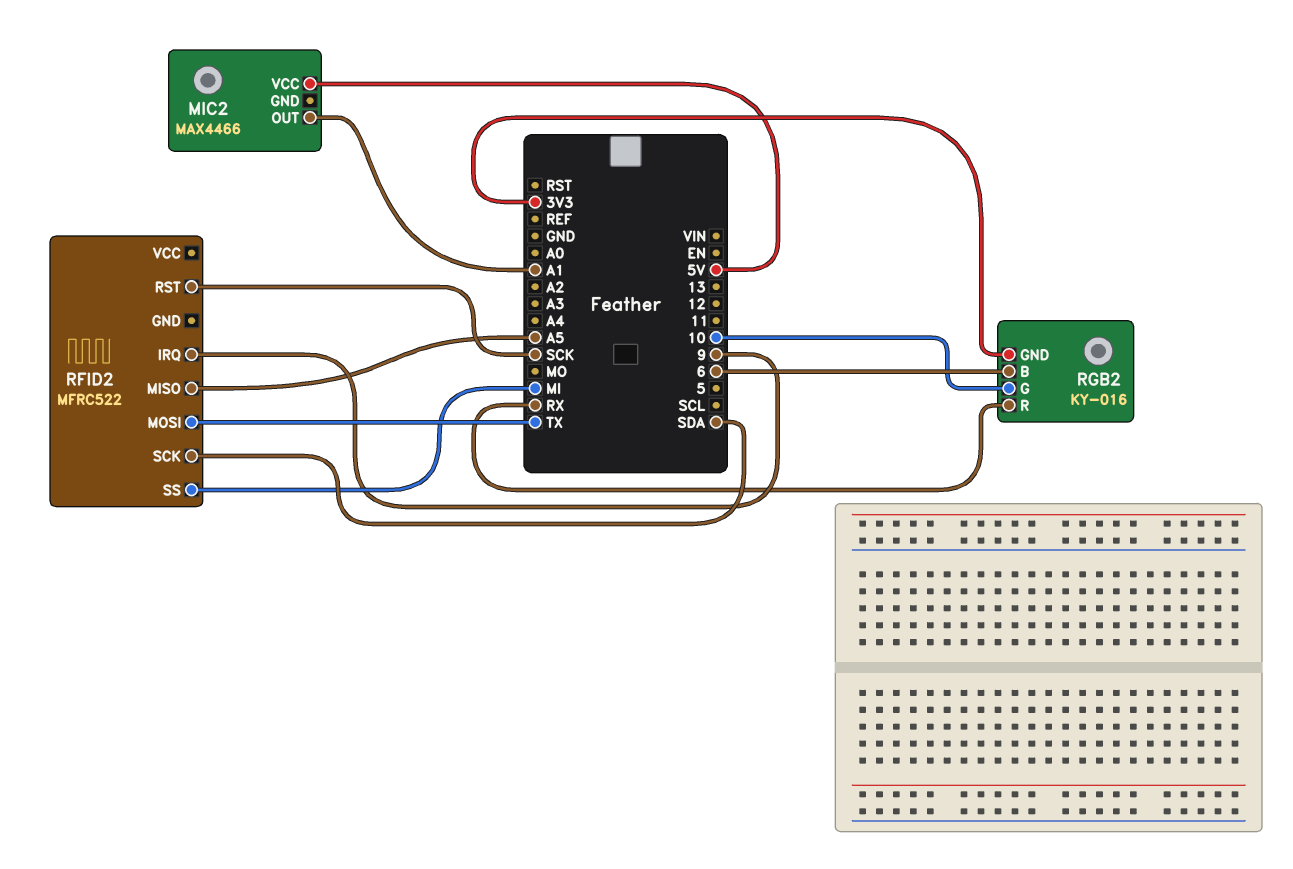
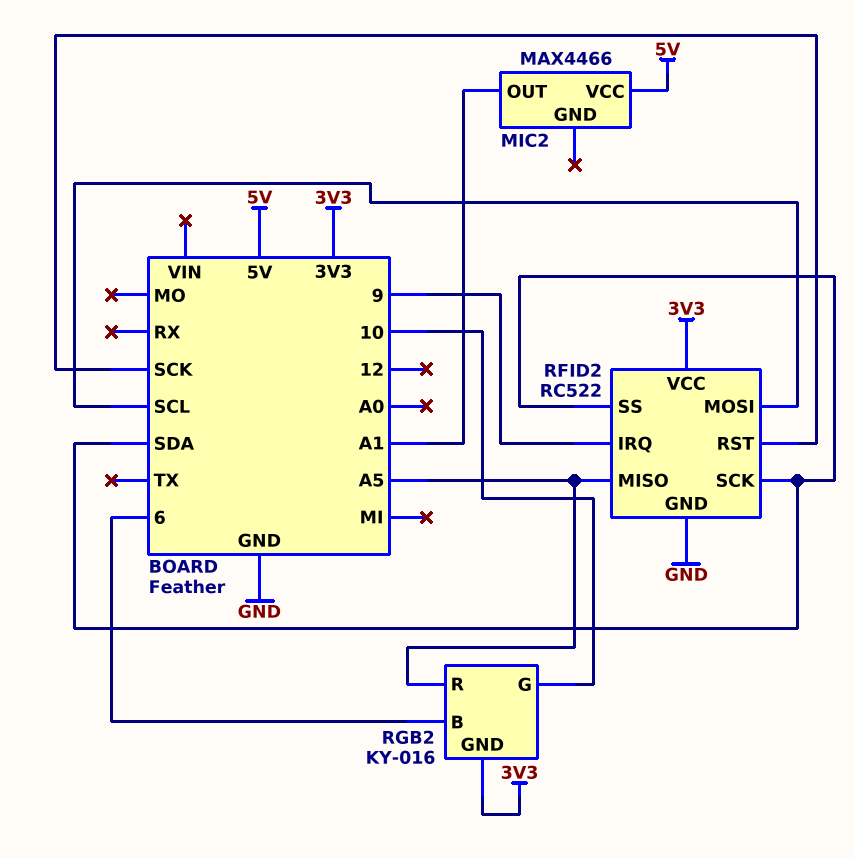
RFID2: MFRC522 -> RC522
RFID2 pin GND: none -> GND
RFID2 pin MOSI: TX -> SCL
RFID2 pin SS: MI -> SDA
RFID2 pin VCC: none -> 3V3
RGB2 pin R: RX -> A5

